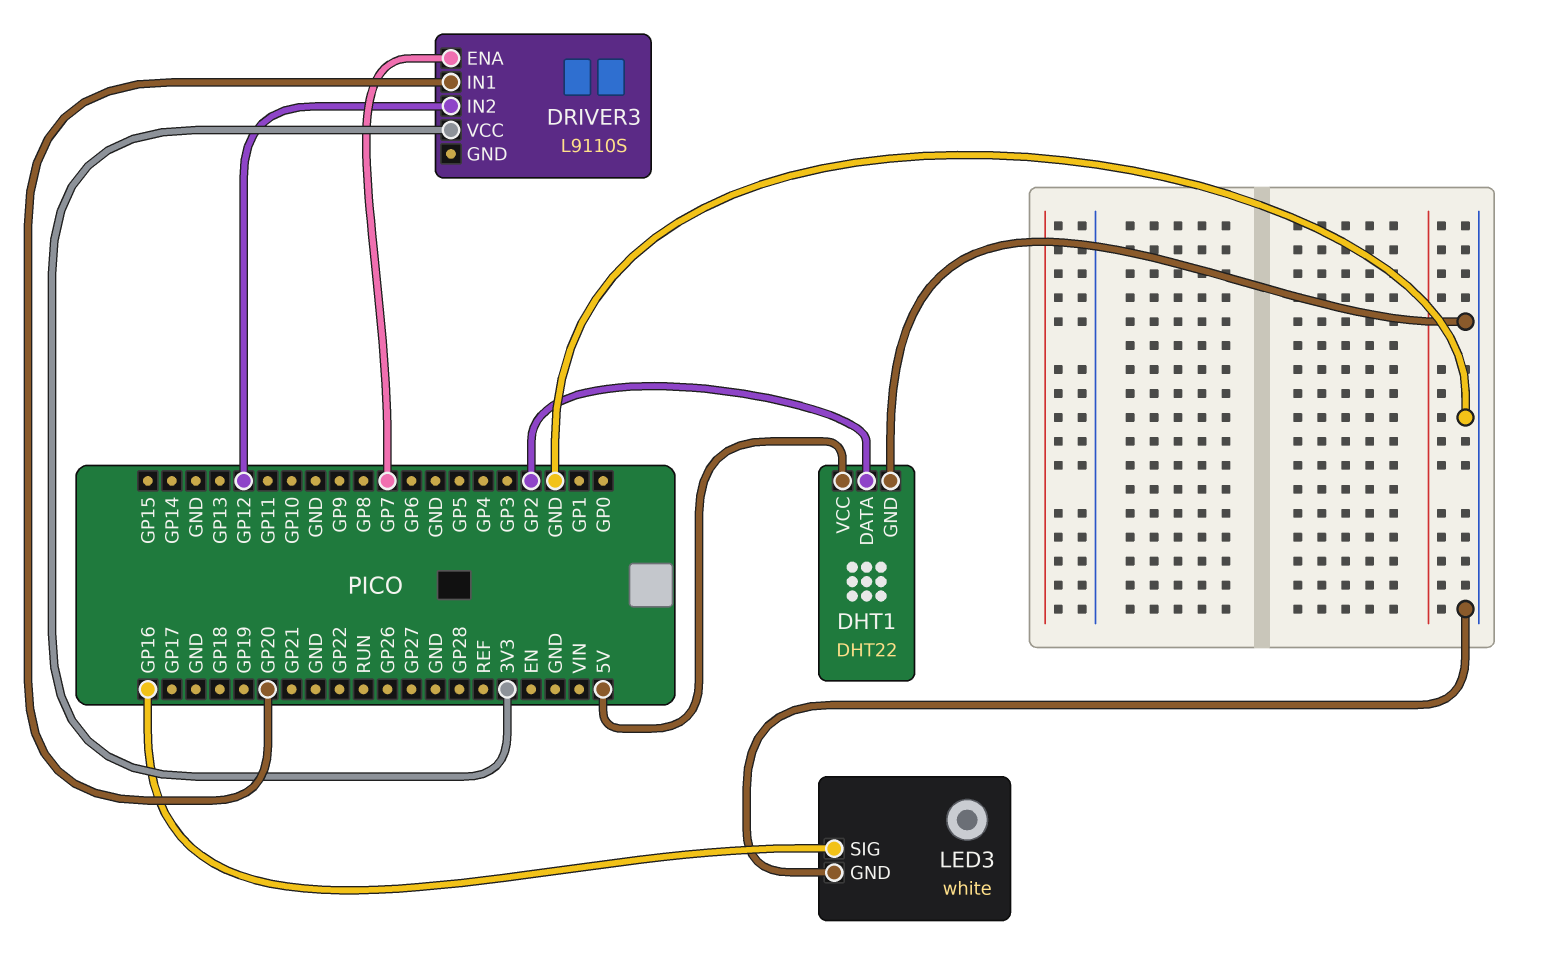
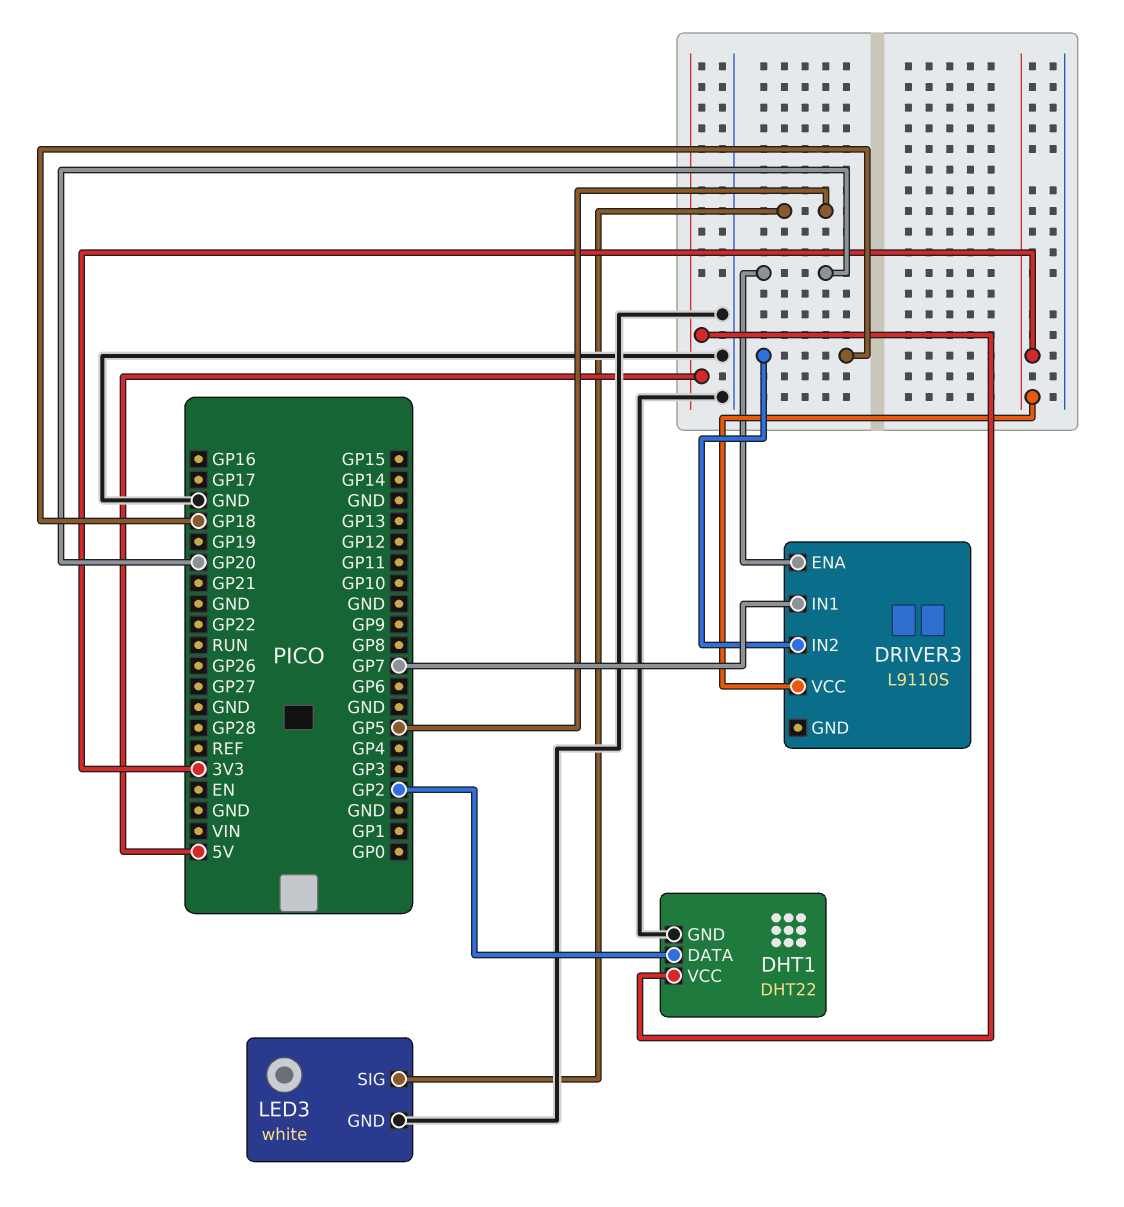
DRIVER3 pin ENA: GP7 -> GP20
DRIVER3 pin IN1: GP20 -> GP7
DRIVER3 pin IN2: GP12 -> GP18
LED3 pin SIG: GP16 -> GP5

